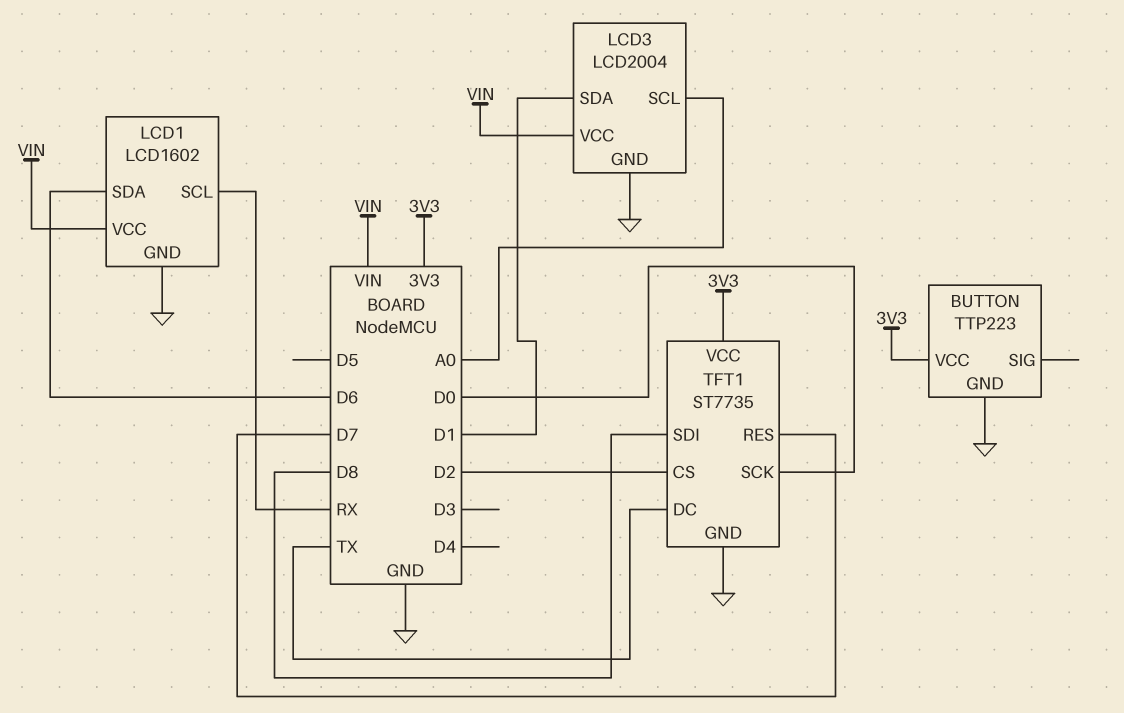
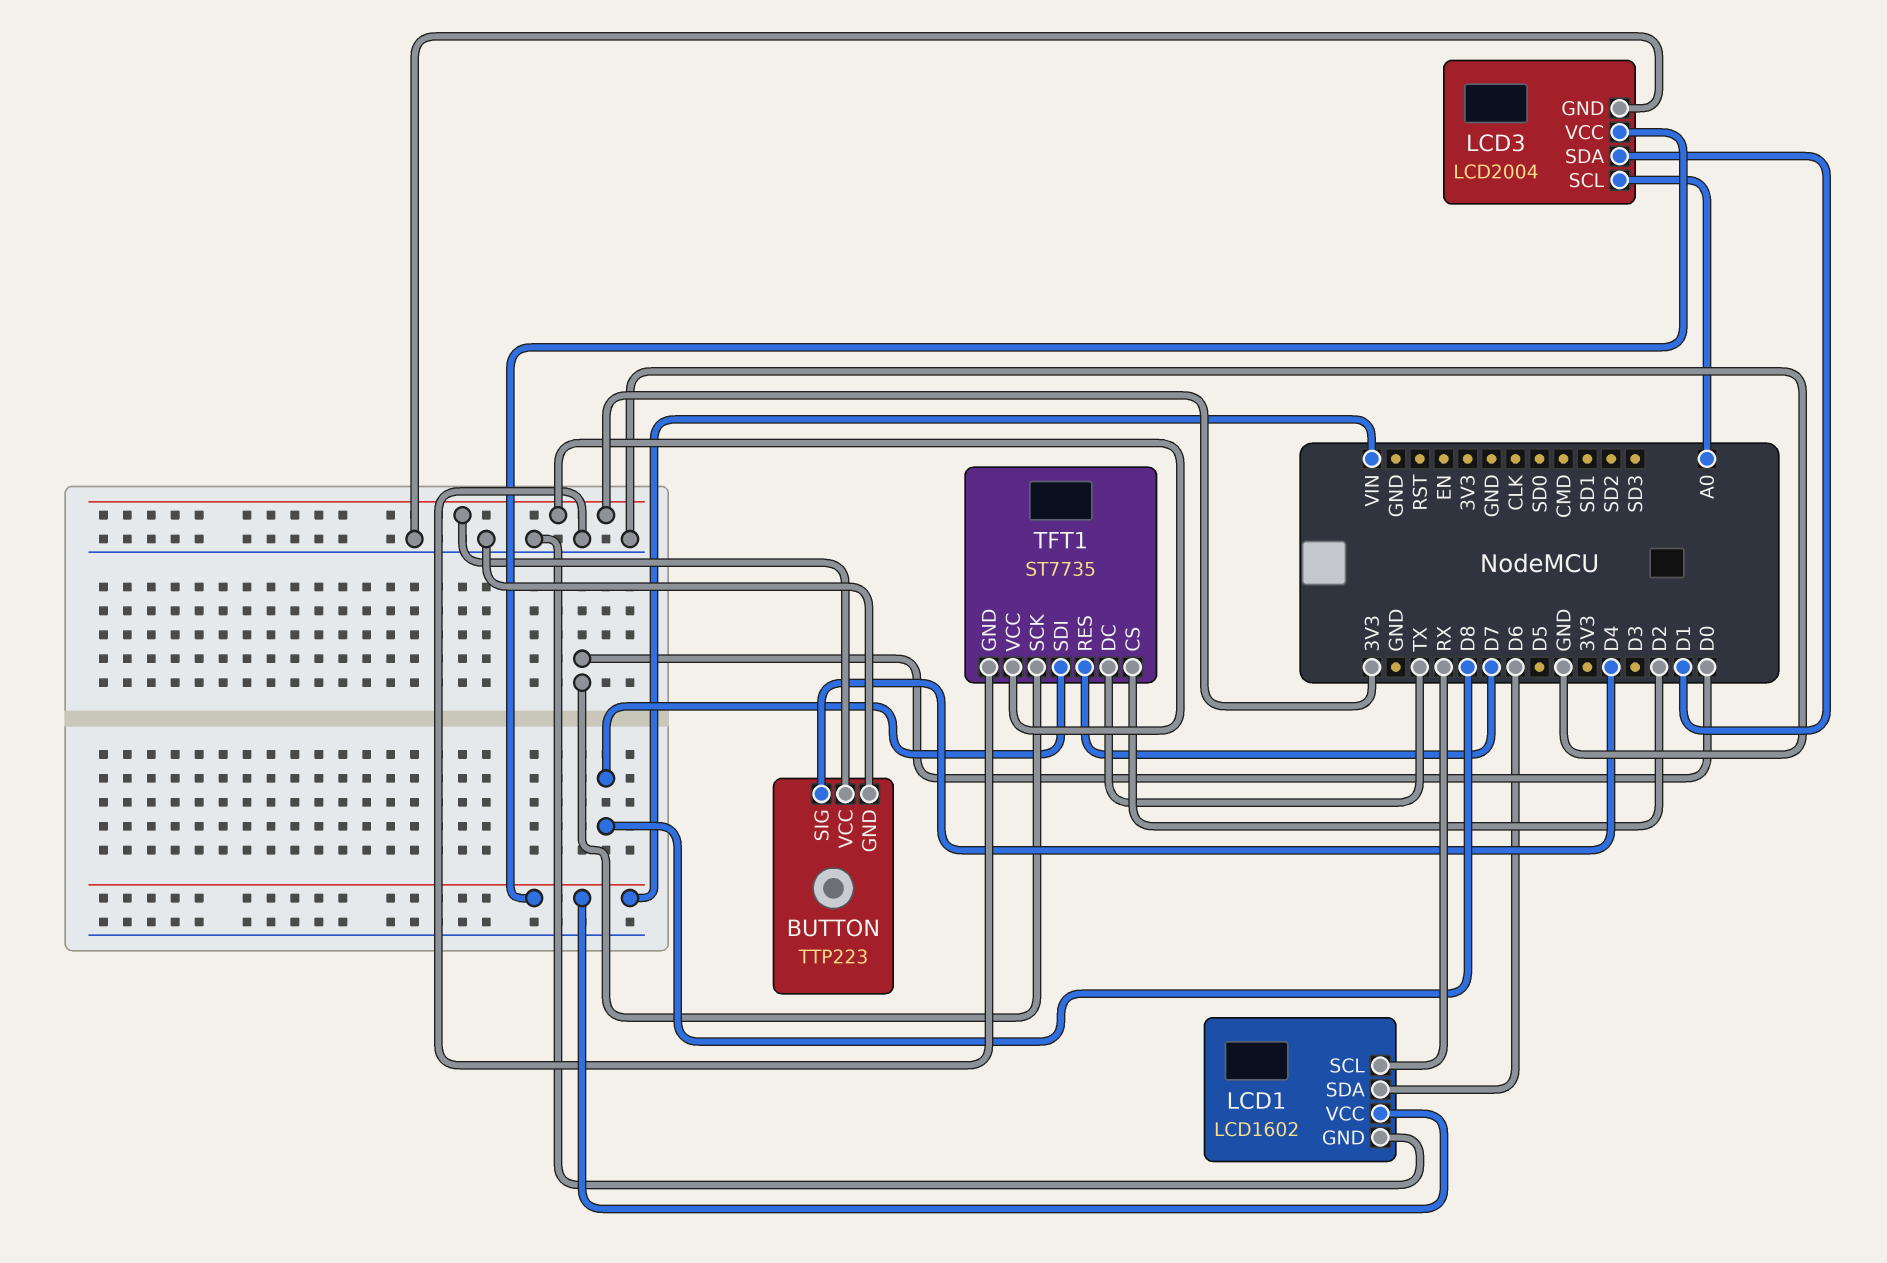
BUTTON pin SIG: none -> D4

